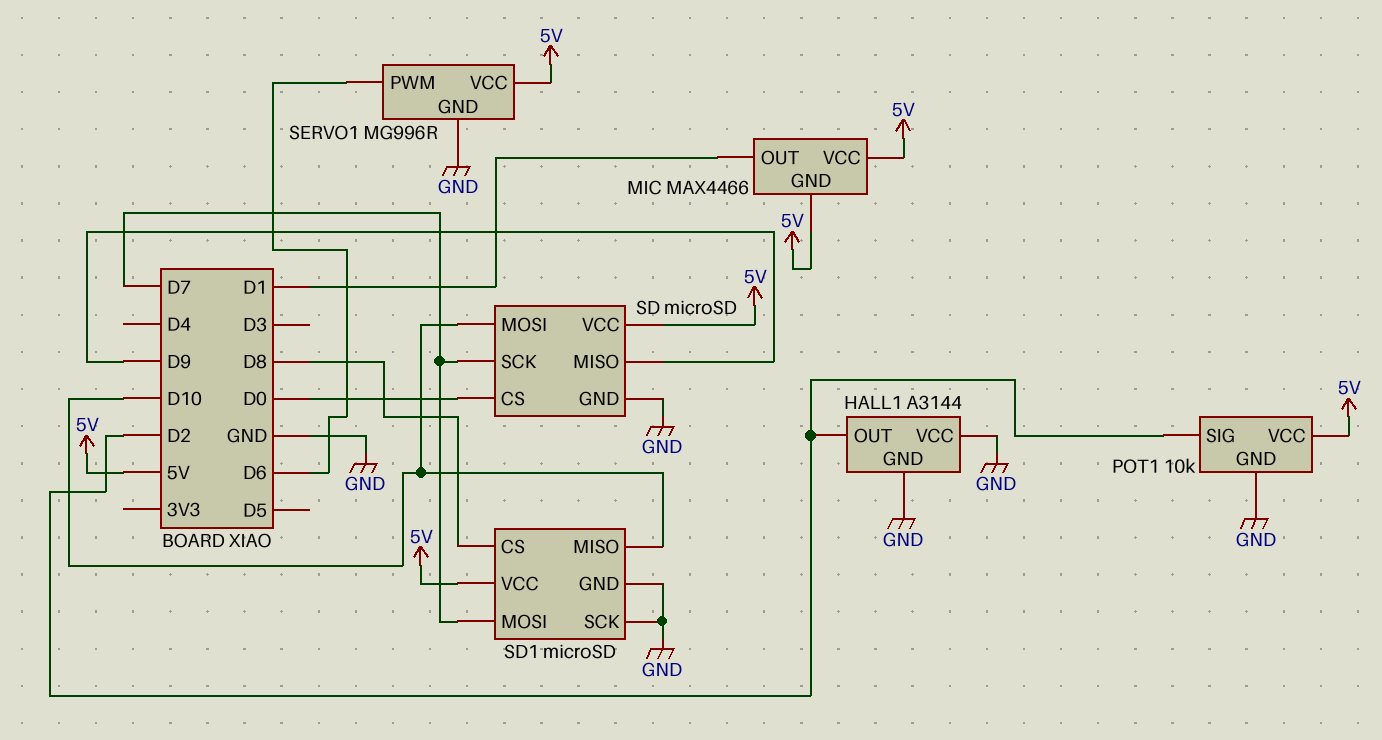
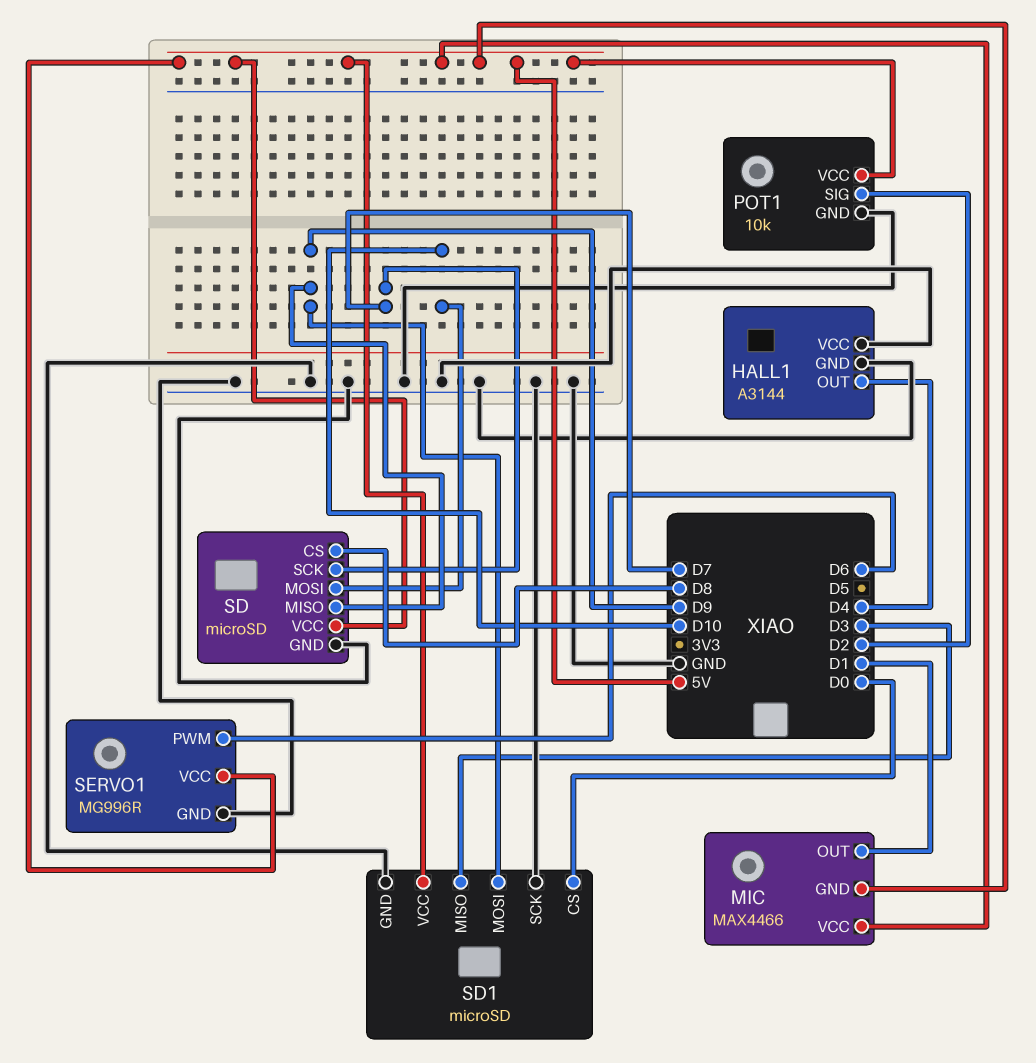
HALL1 pin OUT: D2 -> D4
SD pin CS: D0 -> D8
SD1 pin CS: D8 -> D0
SD1 pin MISO: D10 -> D3
SD1 pin MOSI: D7 -> D9

